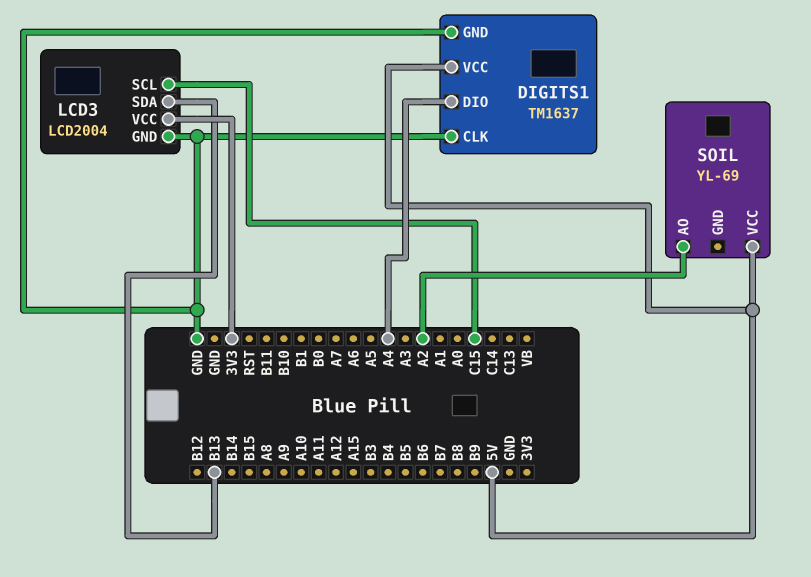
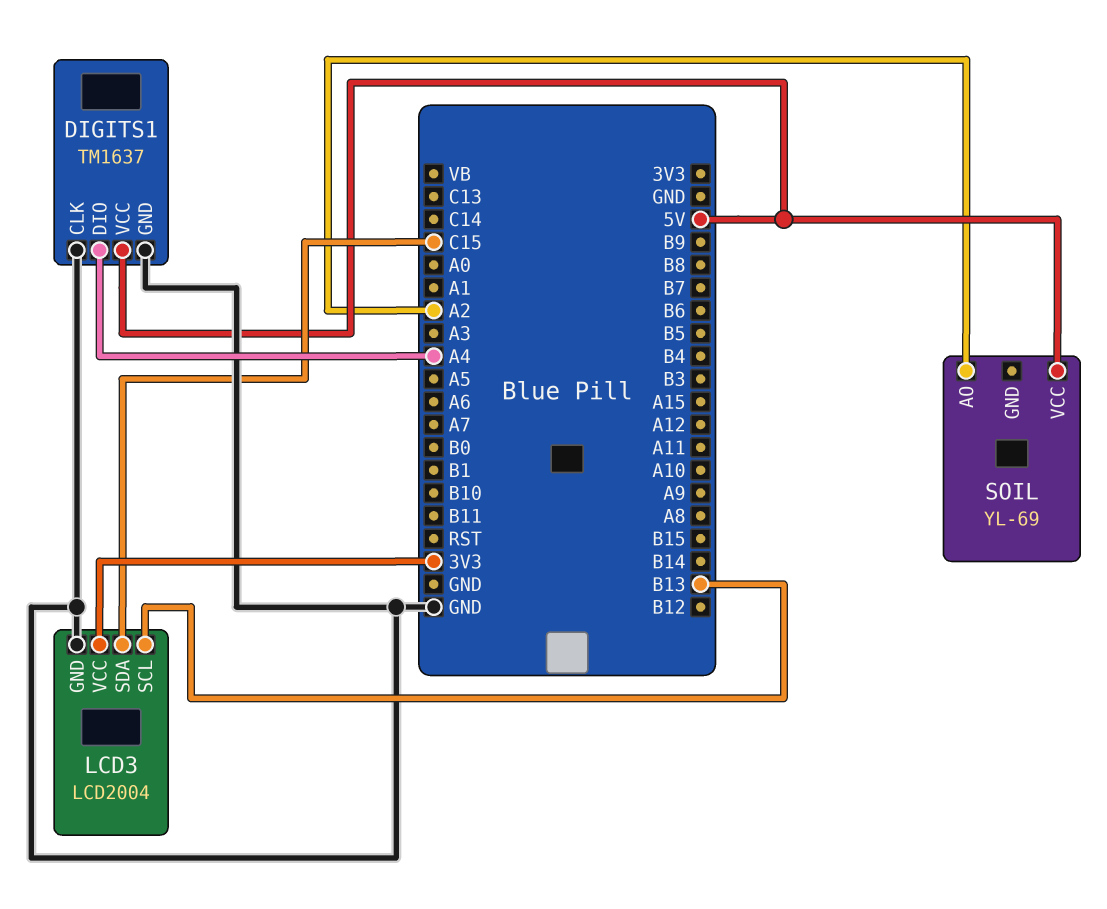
LCD3 pin SCL: C15 -> B13
LCD3 pin SDA: B13 -> C15

